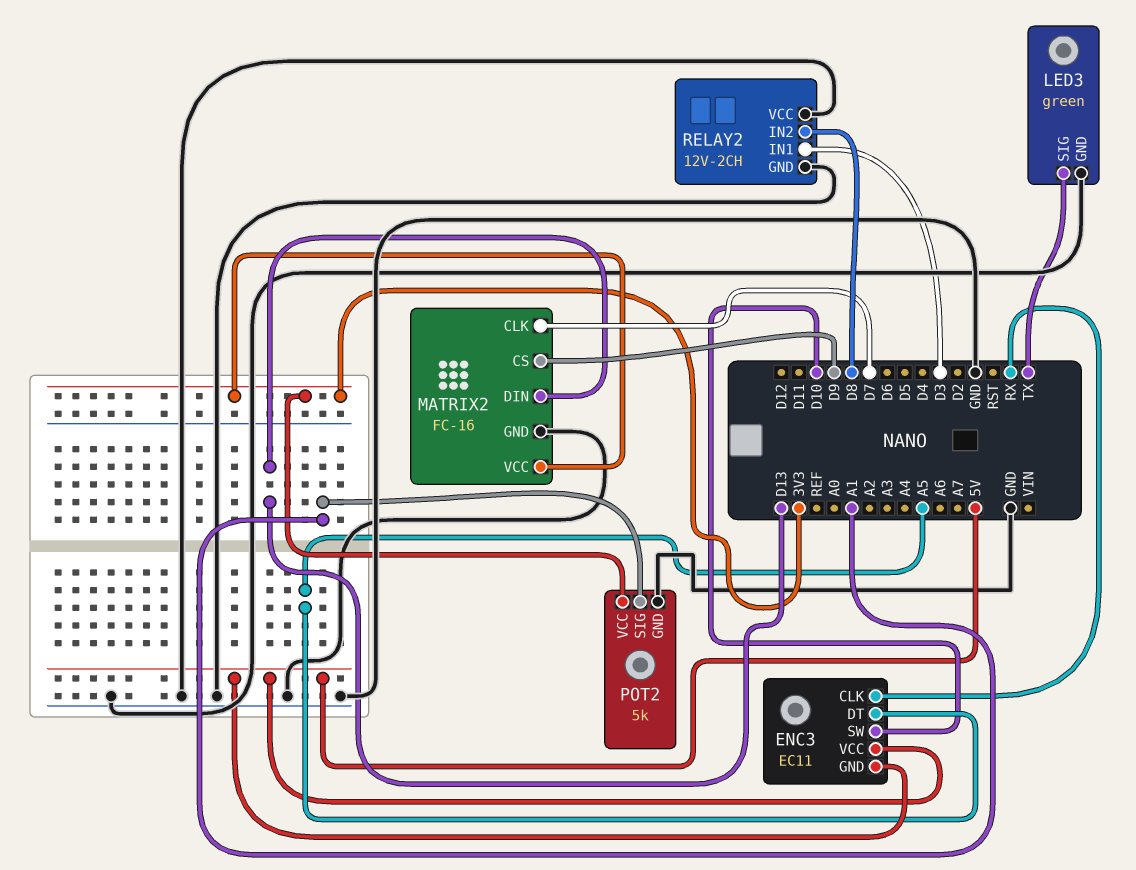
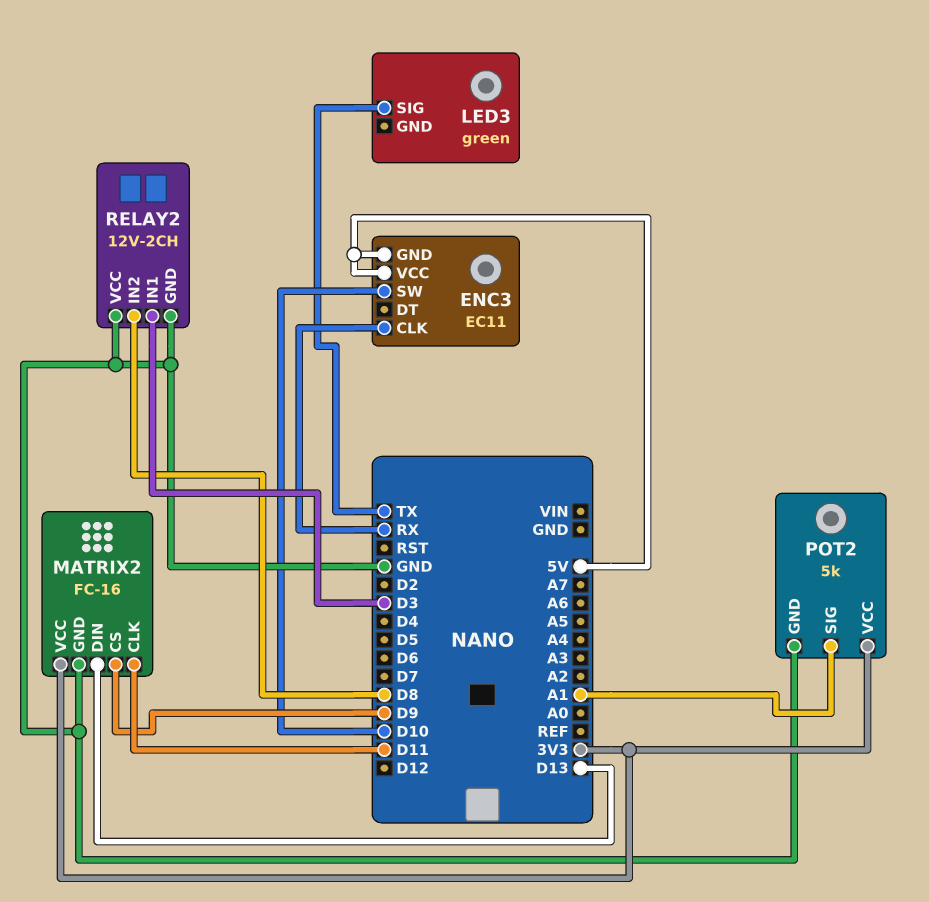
ENC3 pin DT: A5 -> none
LED3 pin GND: GND -> none
MATRIX2 pin CLK: D7 -> D11

